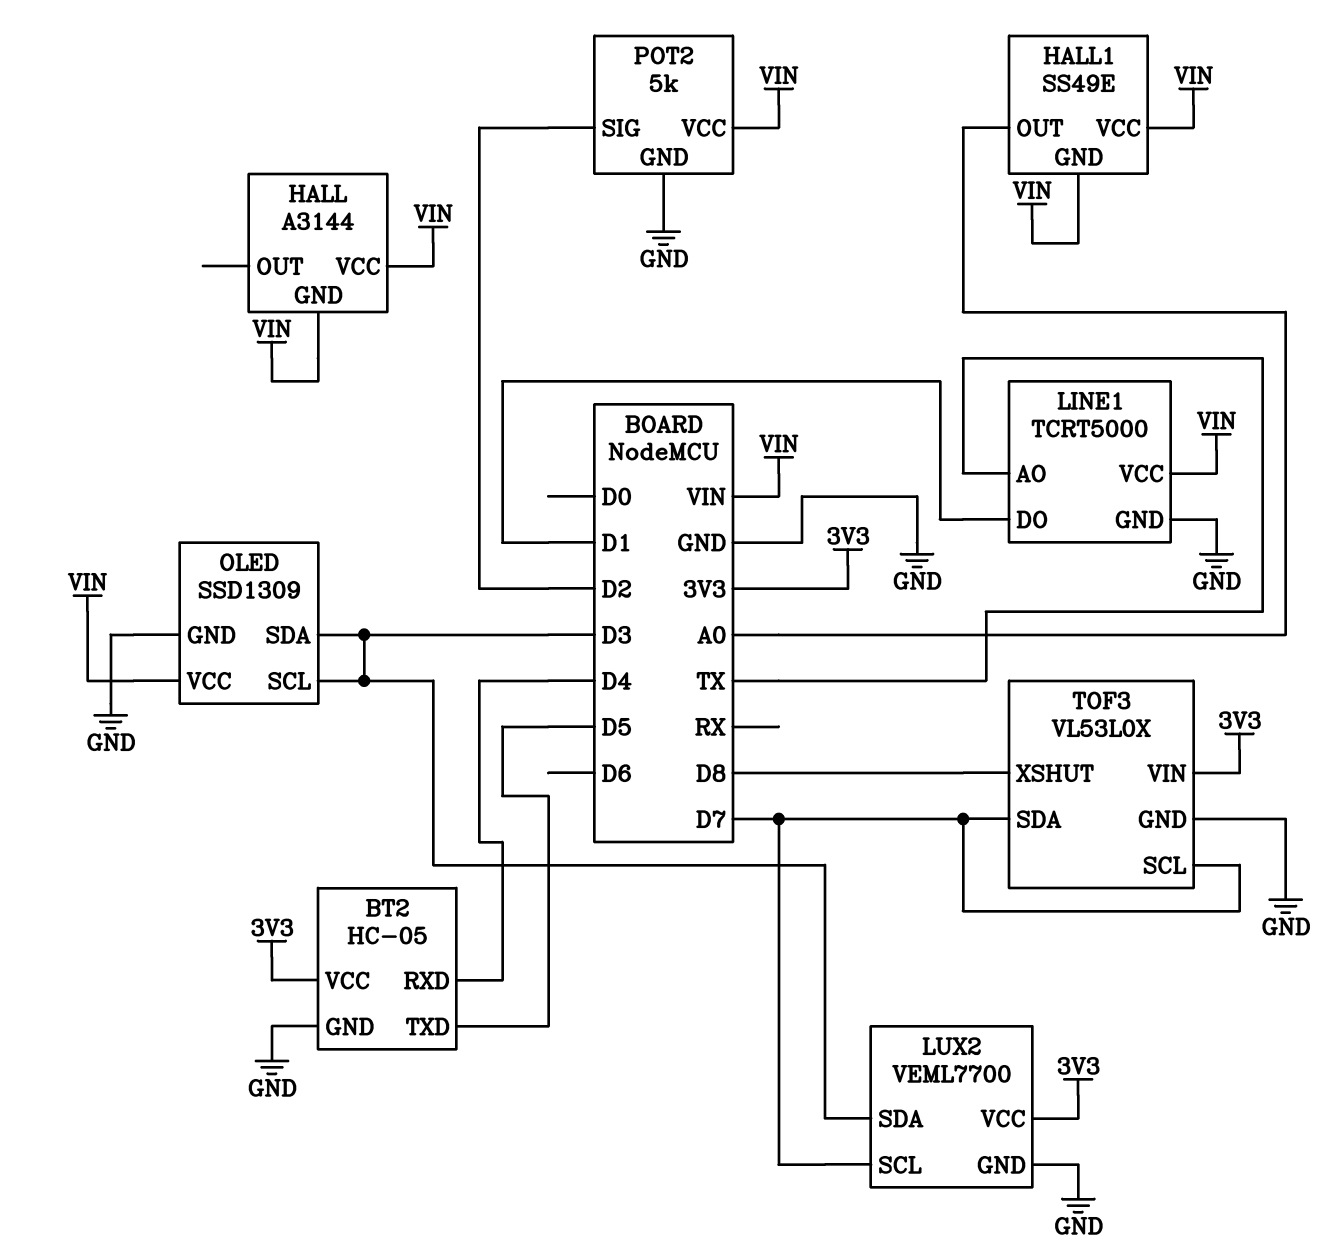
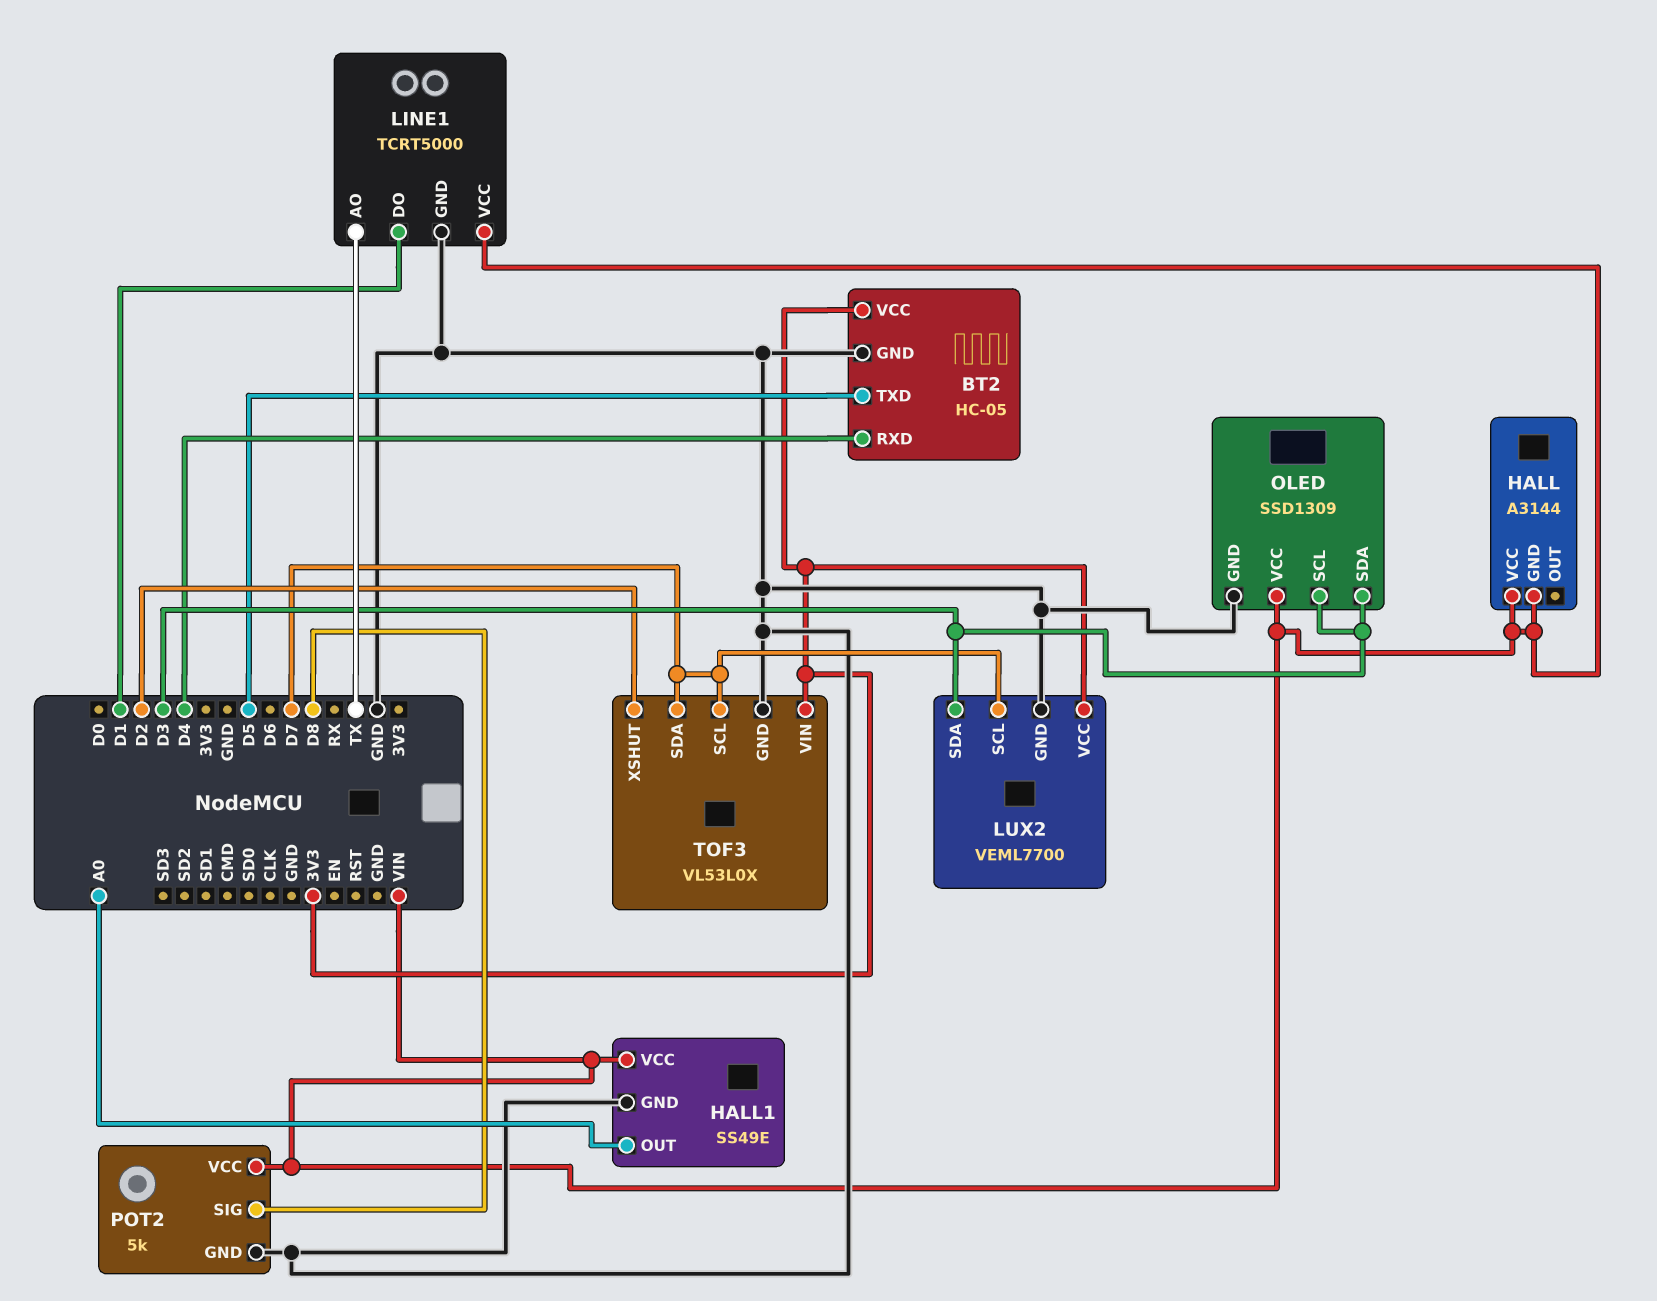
HALL1 pin GND: VIN -> GND
POT2 pin SIG: D2 -> D8
TOF3 pin XSHUT: D8 -> D2

